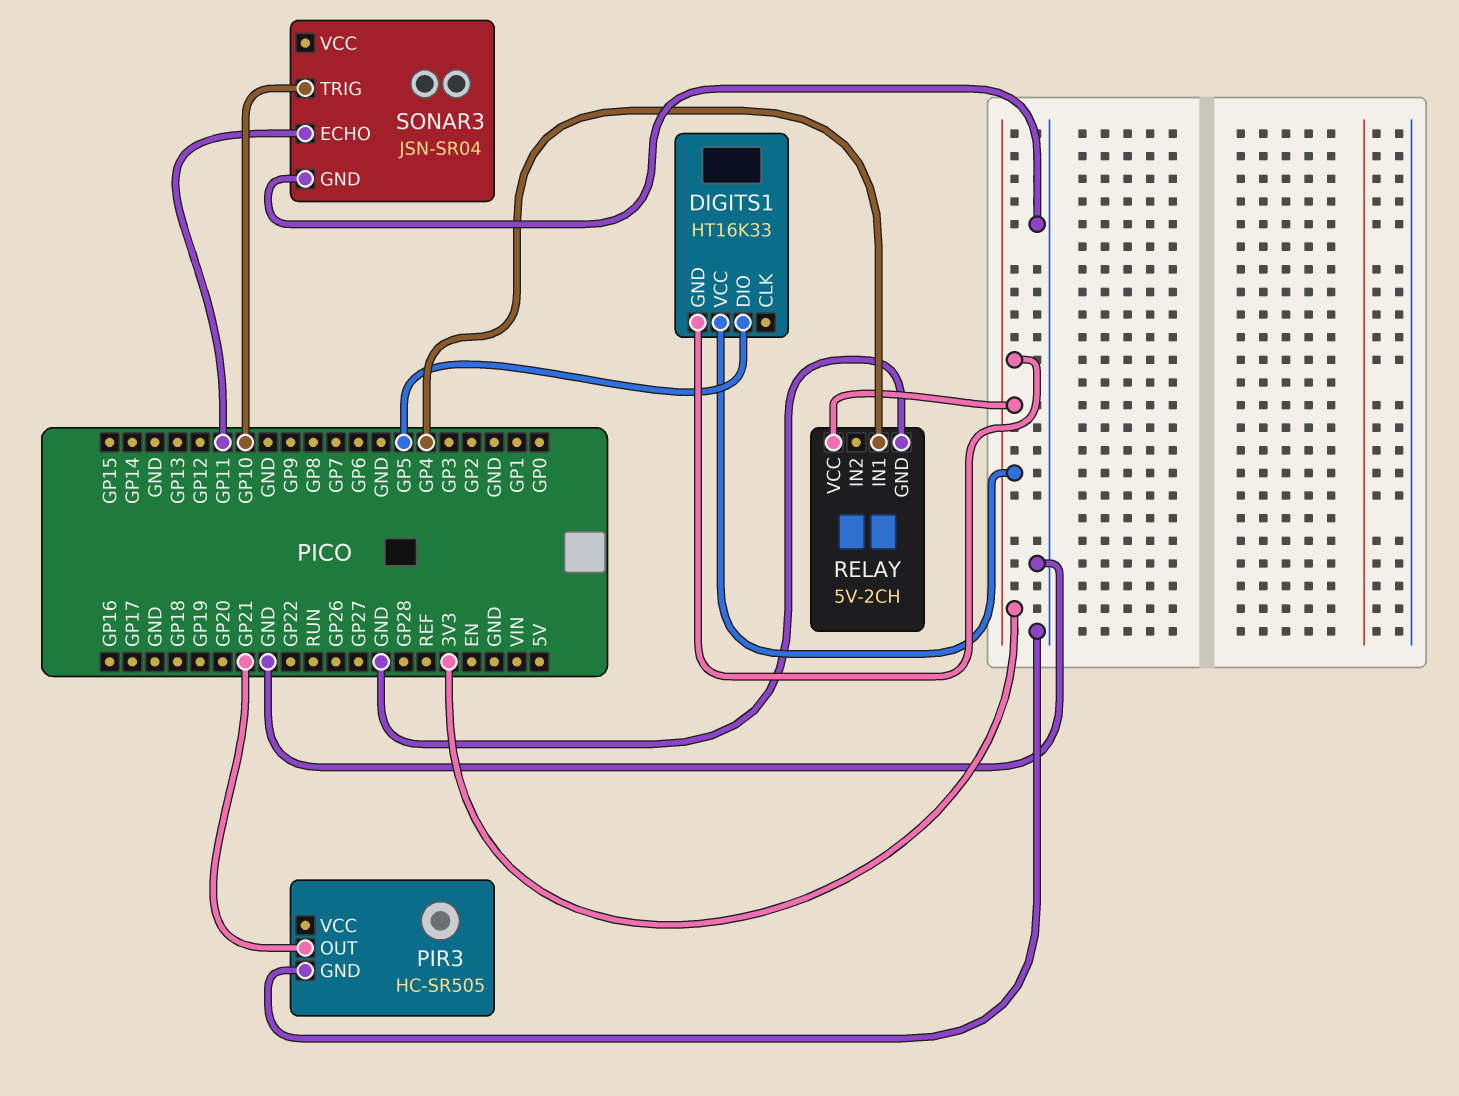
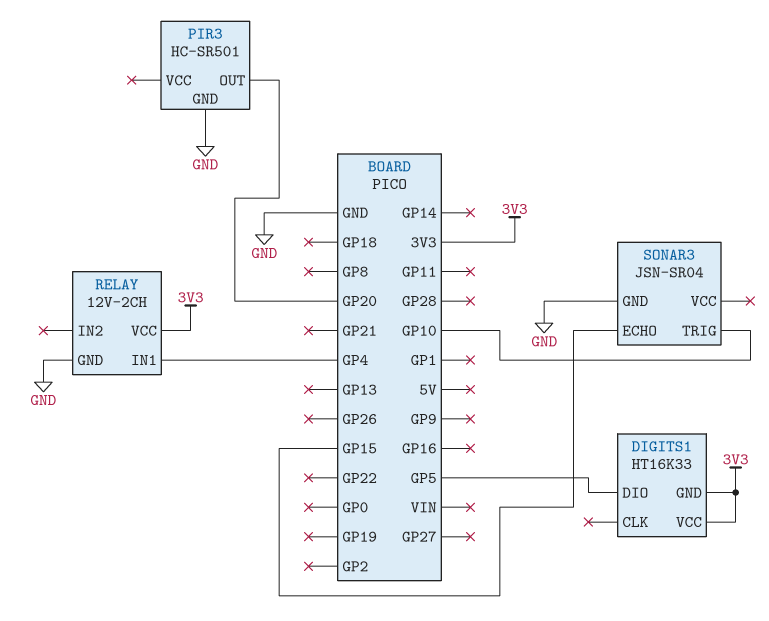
PIR3: HC-SR505 -> HC-SR501
PIR3 pin OUT: GP21 -> GP20
RELAY: 5V-2CH -> 12V-2CH
SONAR3 pin ECHO: GP11 -> GP15

